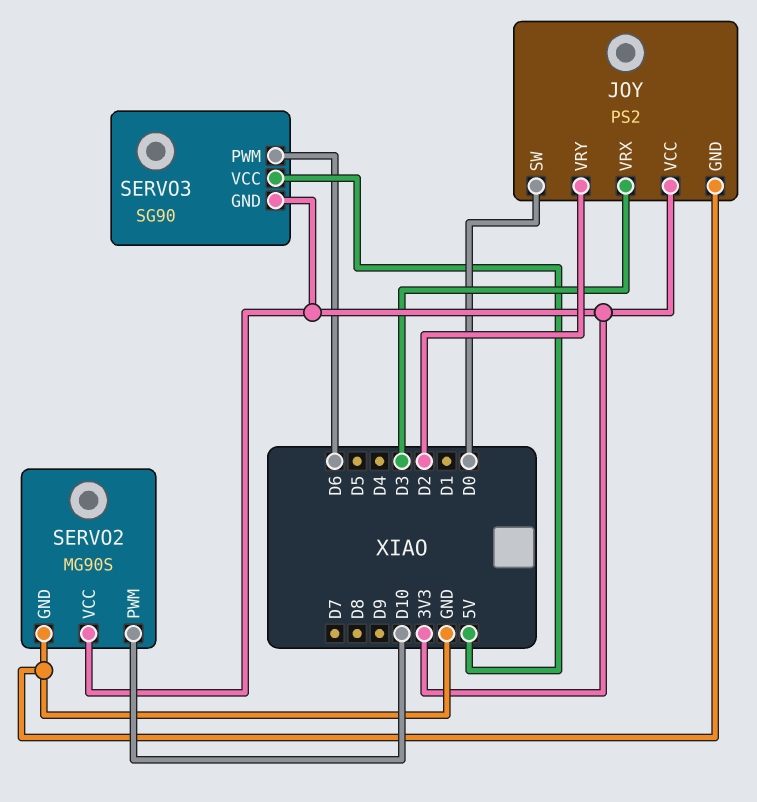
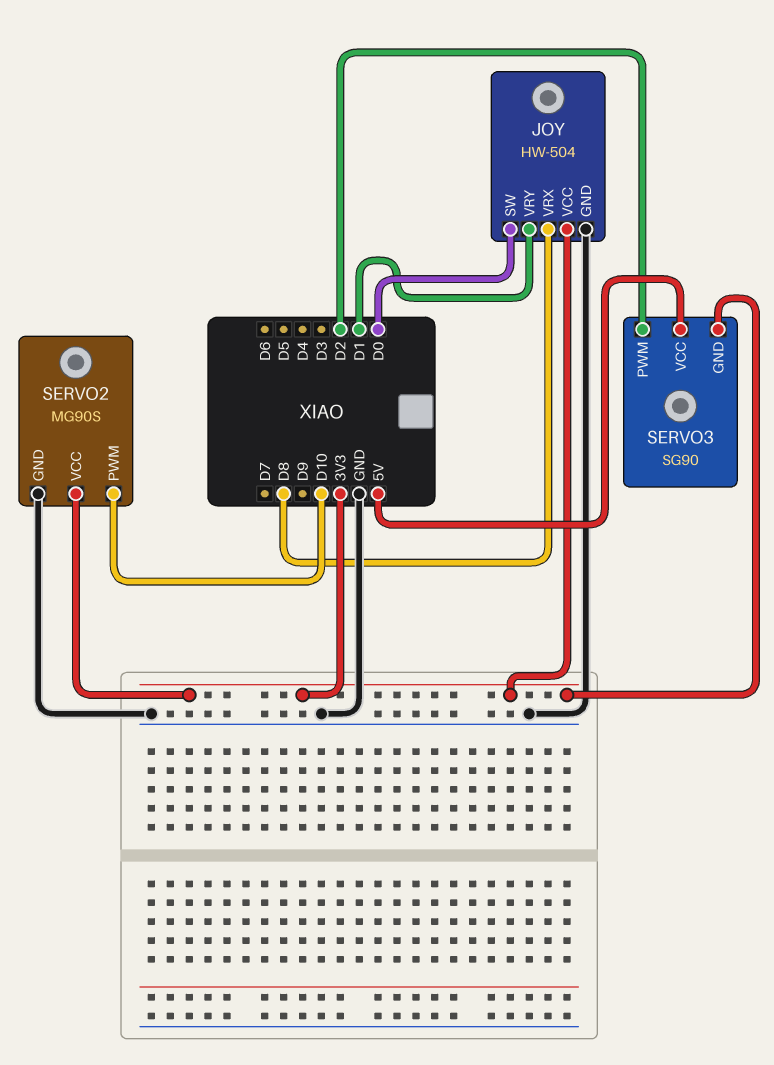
JOY: PS2 -> HW-504
JOY pin VRX: D3 -> D8
JOY pin VRY: D2 -> D1
SERVO3 pin PWM: D6 -> D2

